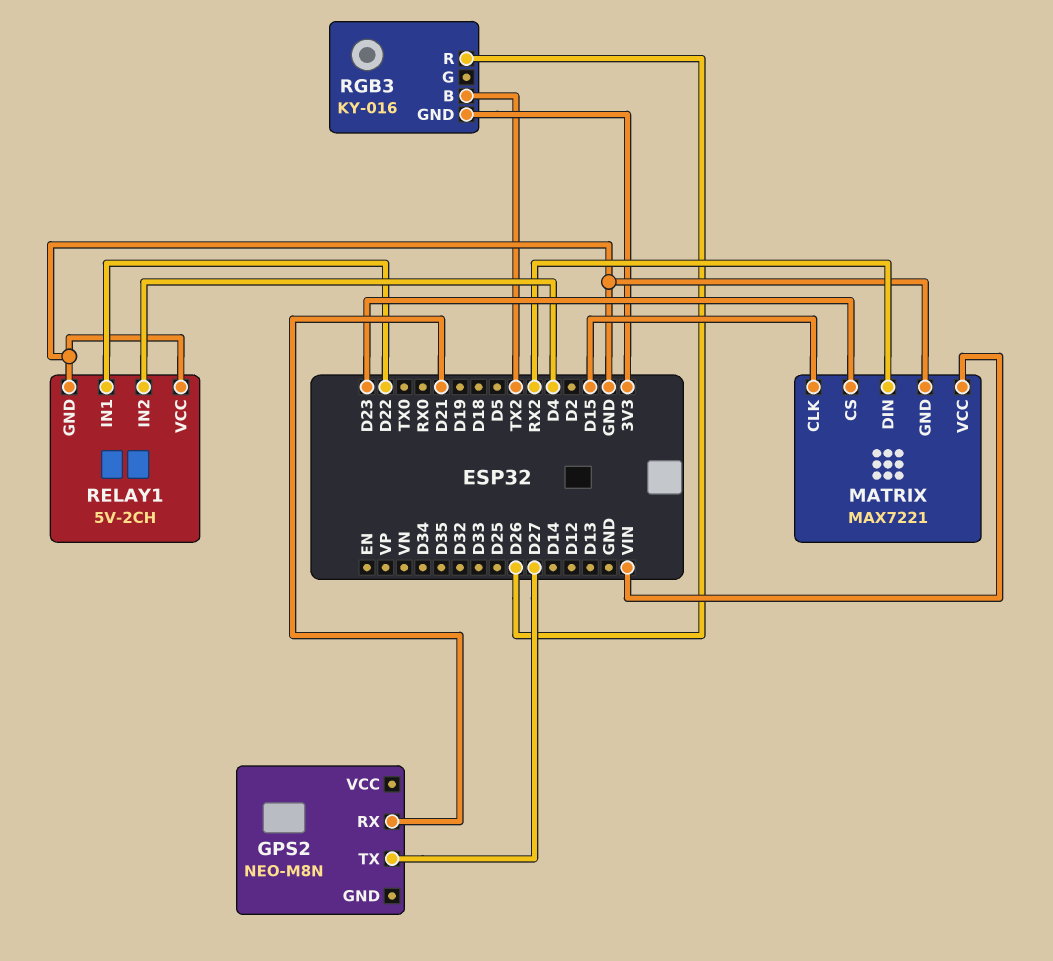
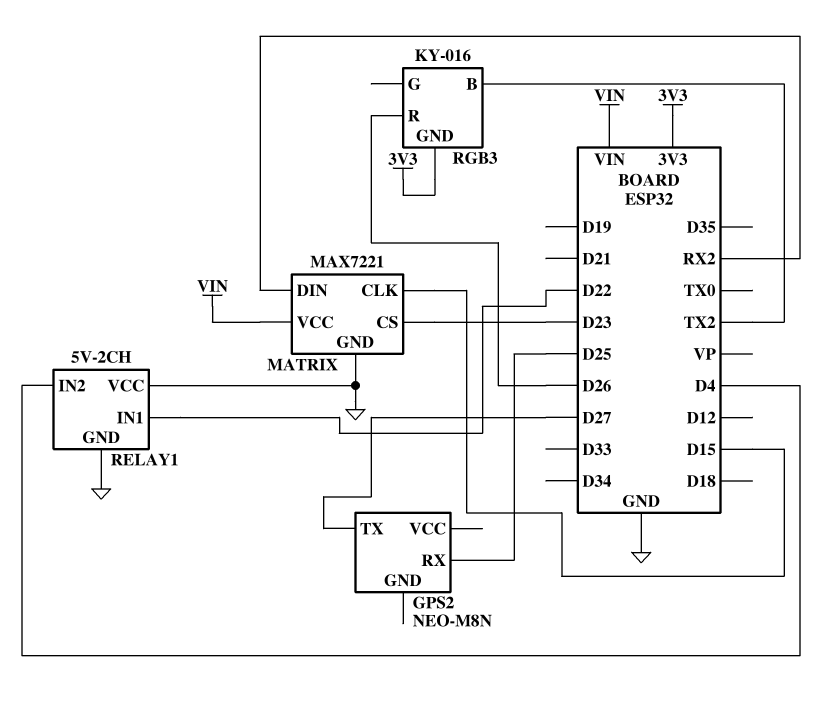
GPS2 pin RX: D21 -> D25

